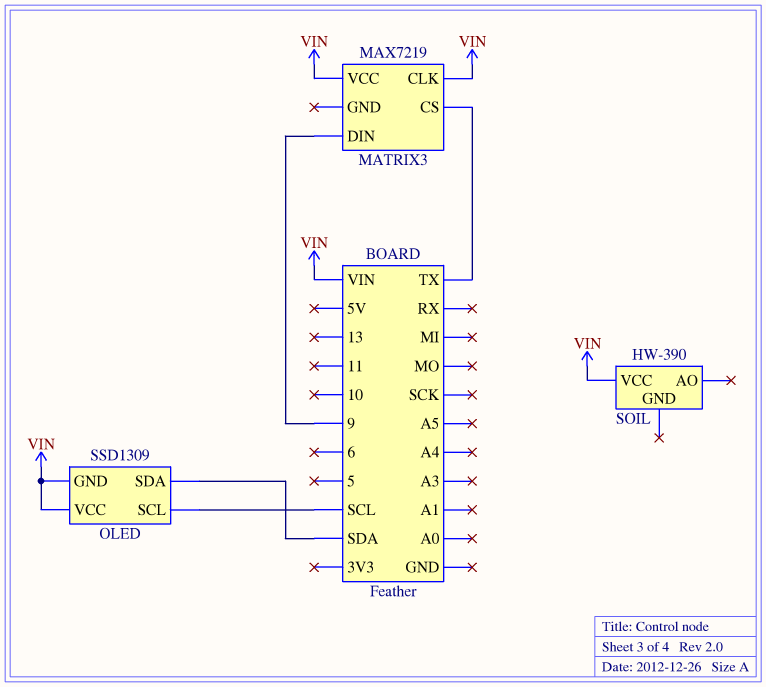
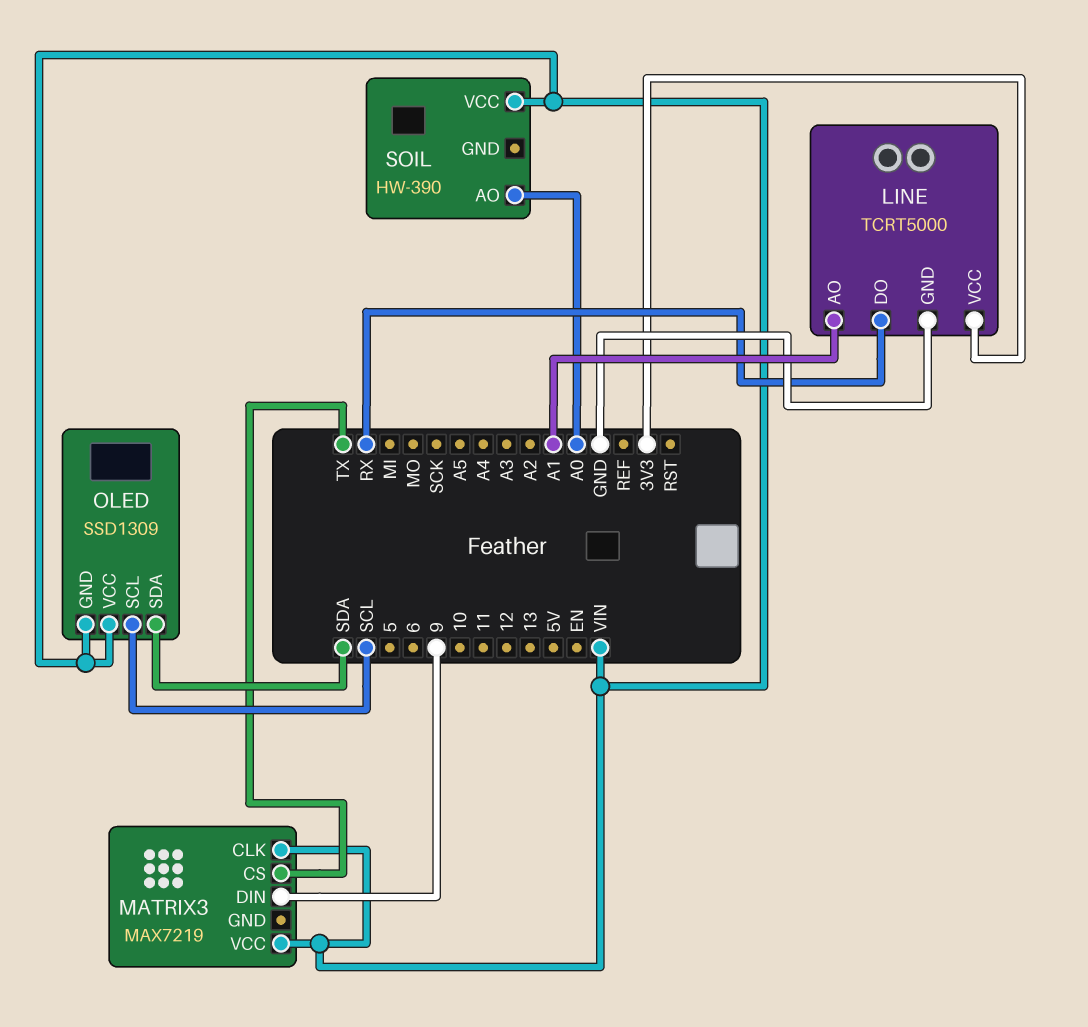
LINE: none -> TCRT5000
LINE pin AO: none -> A1
LINE pin DO: none -> RX
LINE pin GND: none -> GND
LINE pin VCC: none -> 3V3
SOIL pin AO: none -> A0

